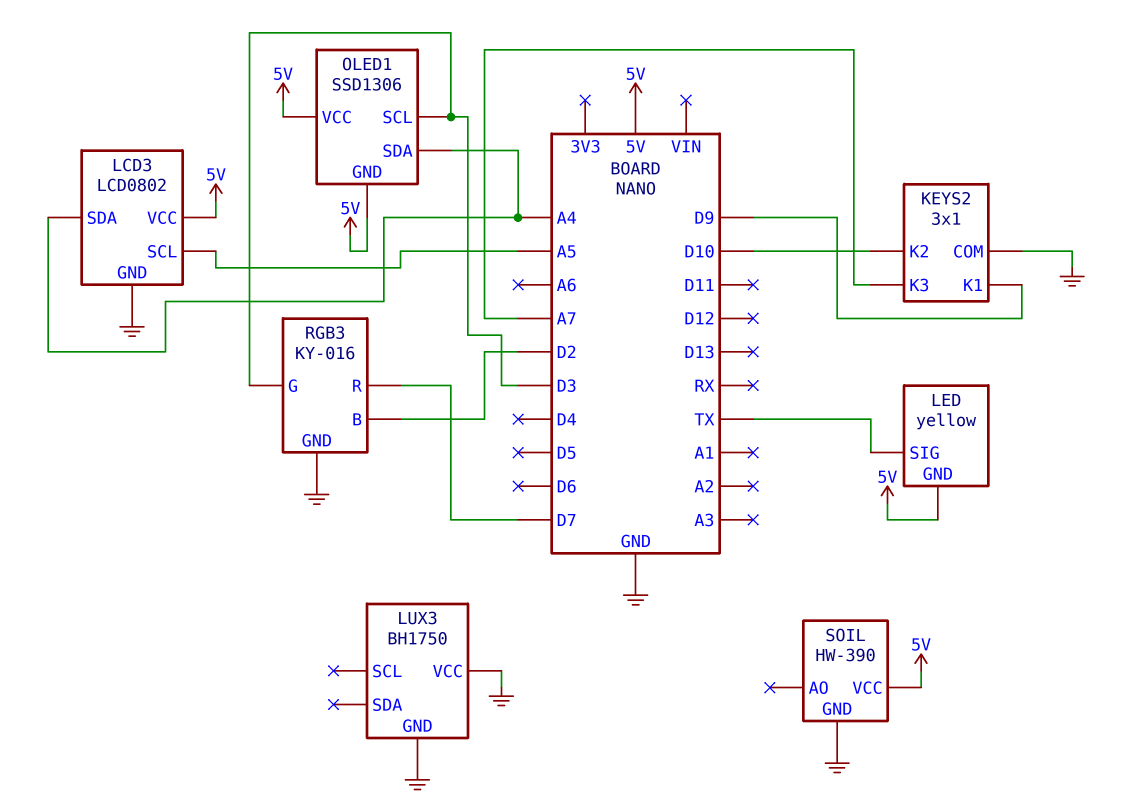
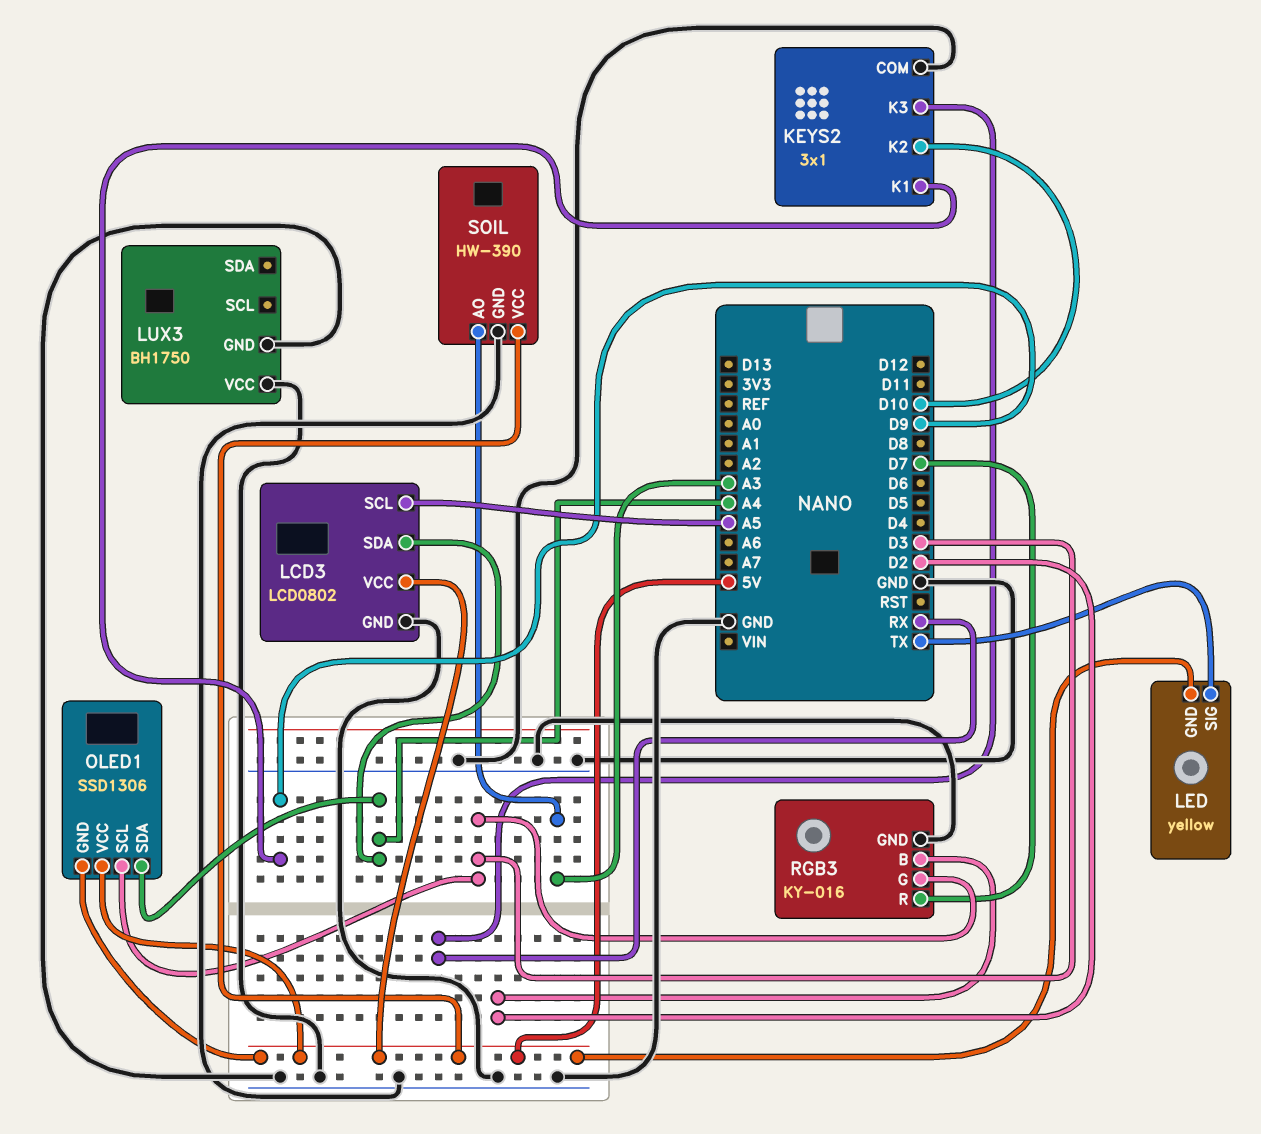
KEYS2 pin K3: A7 -> RX
SOIL pin AO: none -> A3

